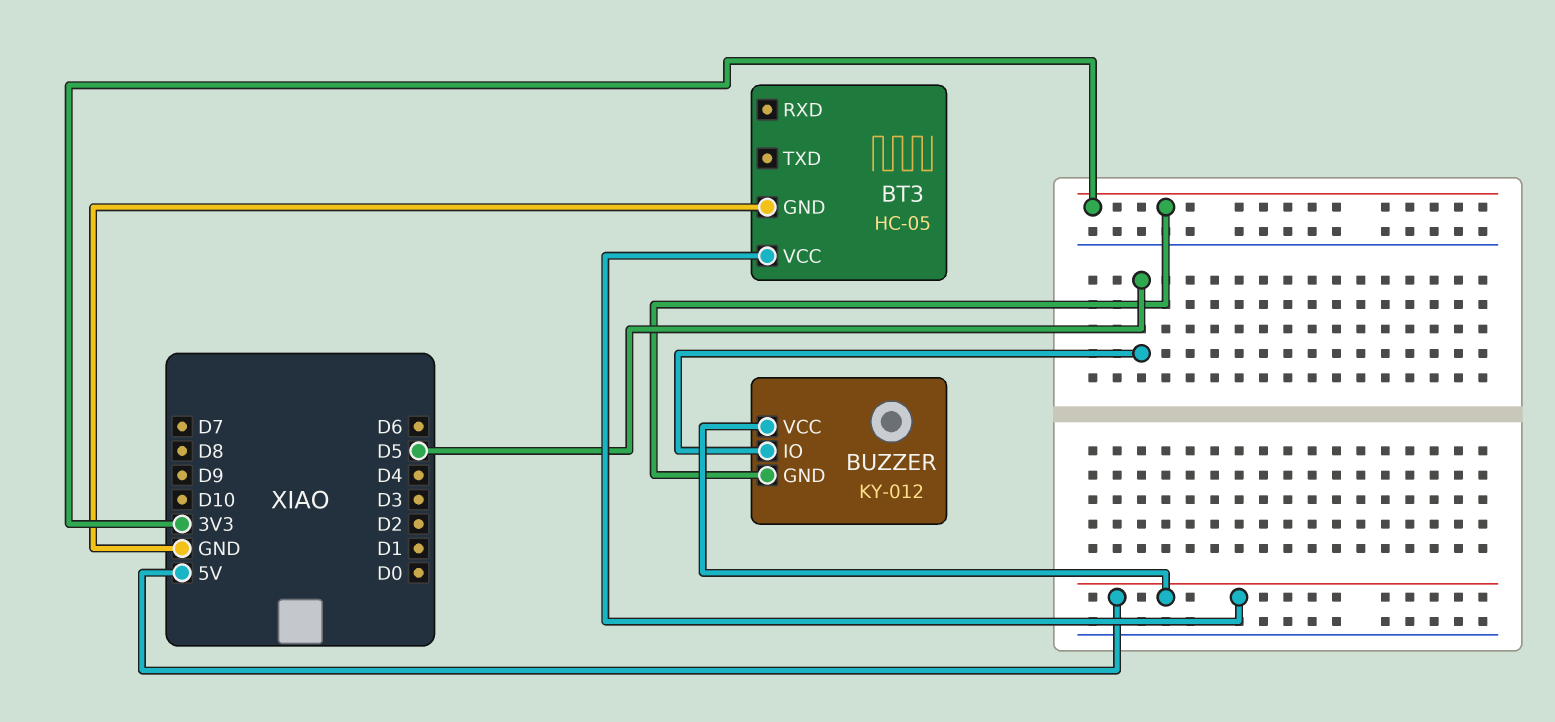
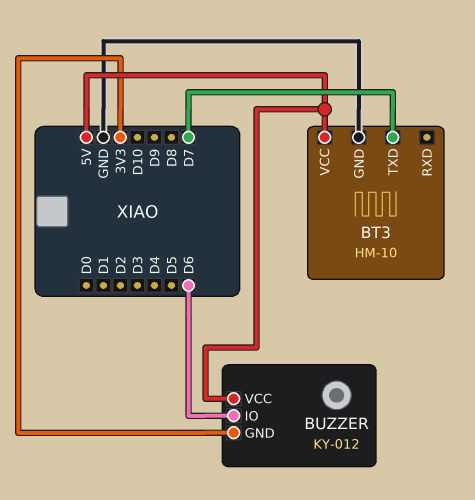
BT3: HC-05 -> HM-10
BT3 pin TXD: none -> D7
BUZZER pin IO: D5 -> D6

